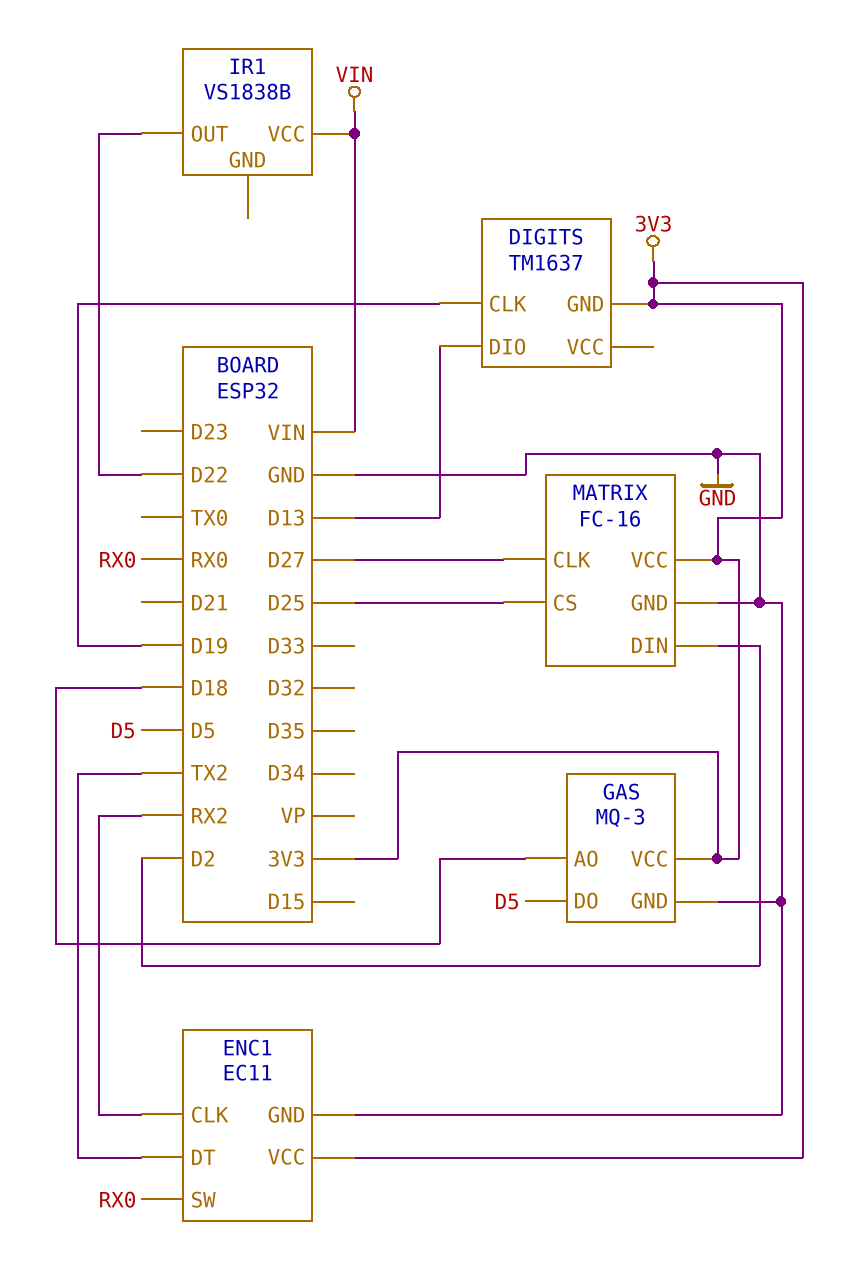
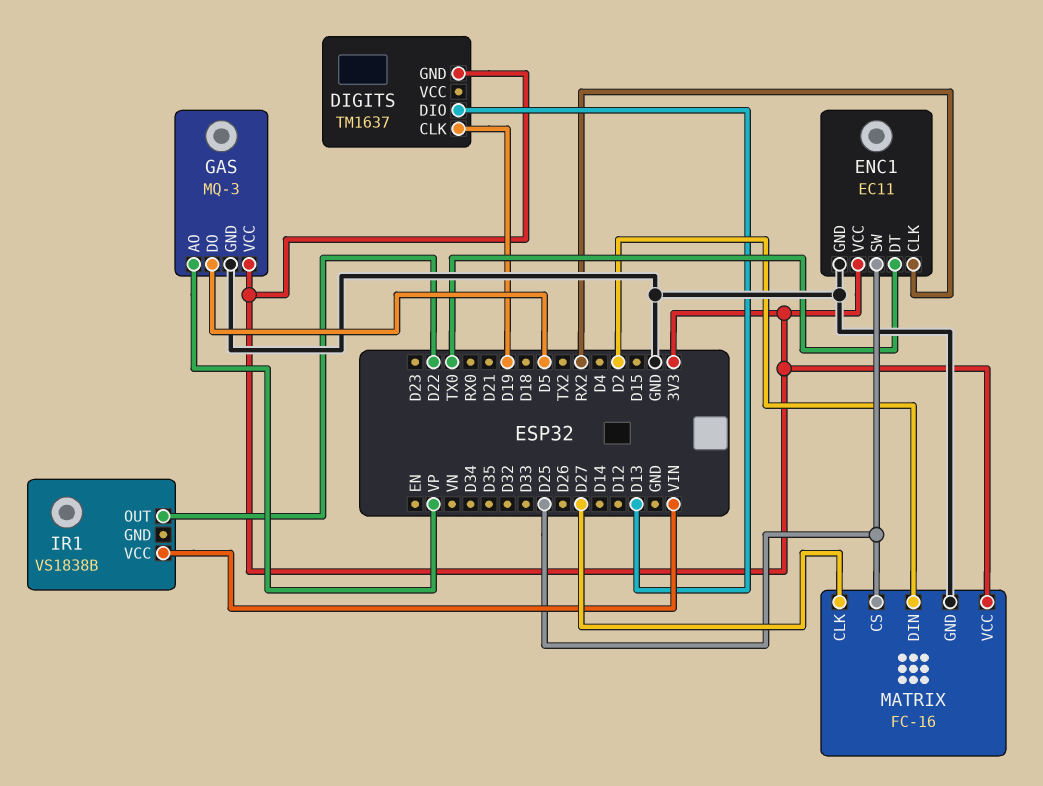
ENC1 pin DT: TX2 -> TX0
ENC1 pin SW: RX0 -> D25
GAS pin AO: D18 -> VP

